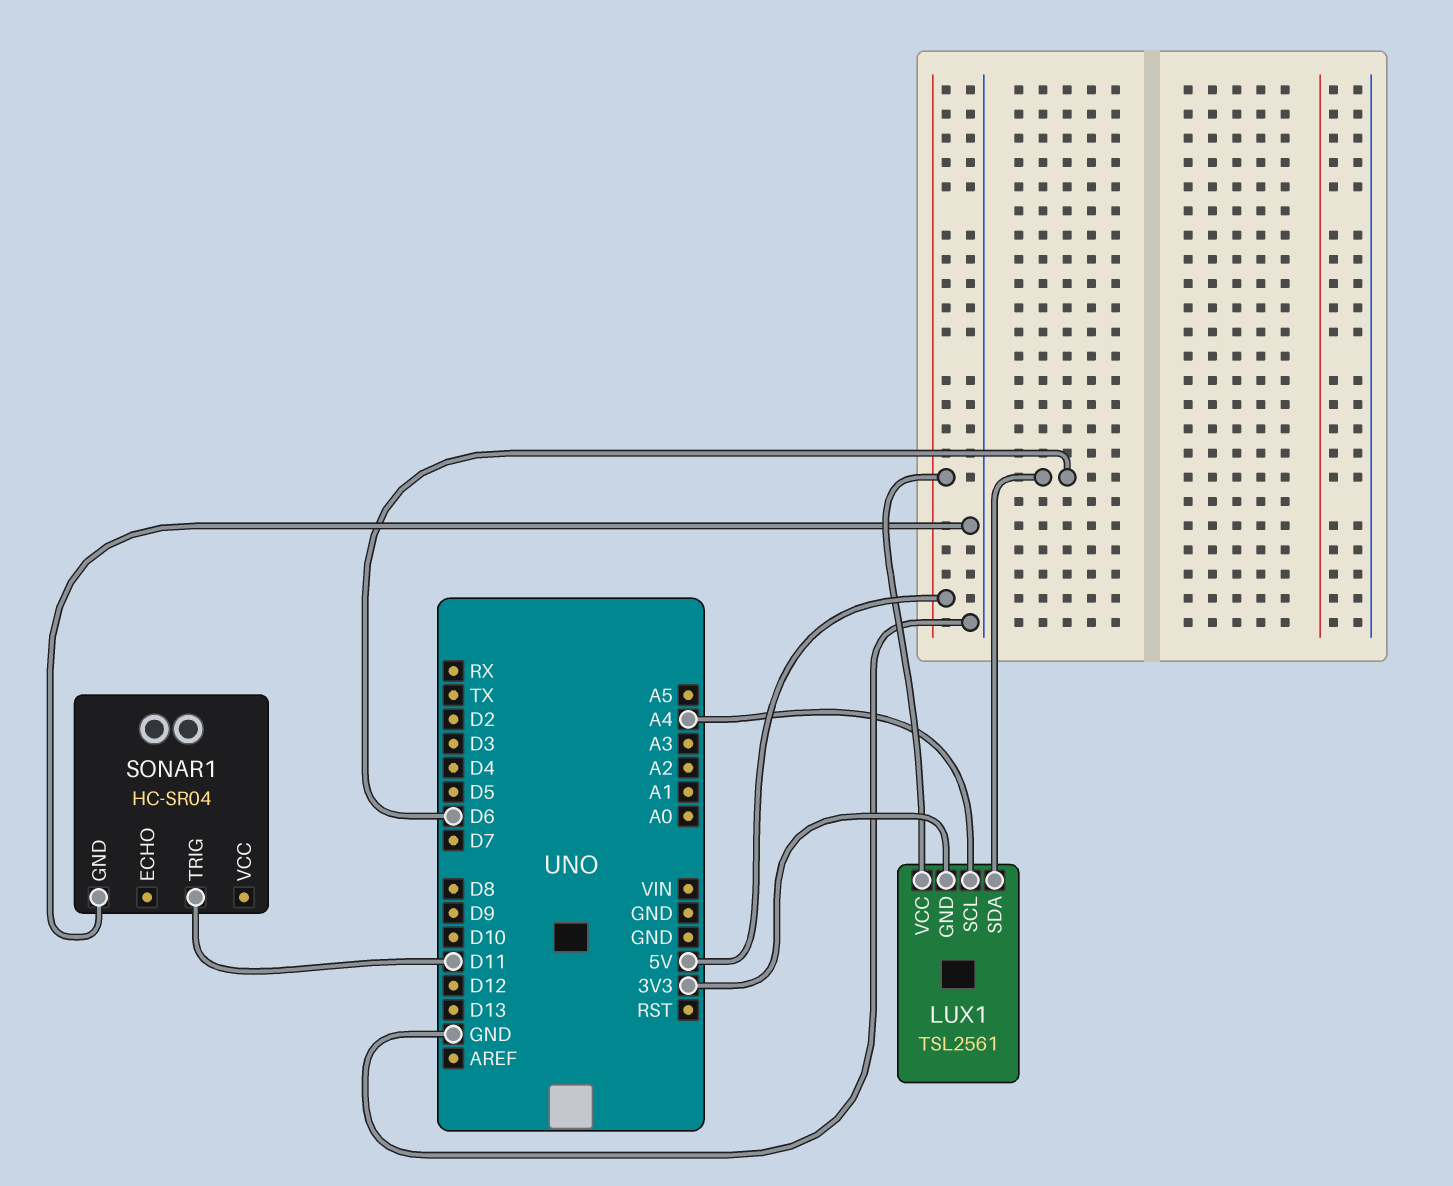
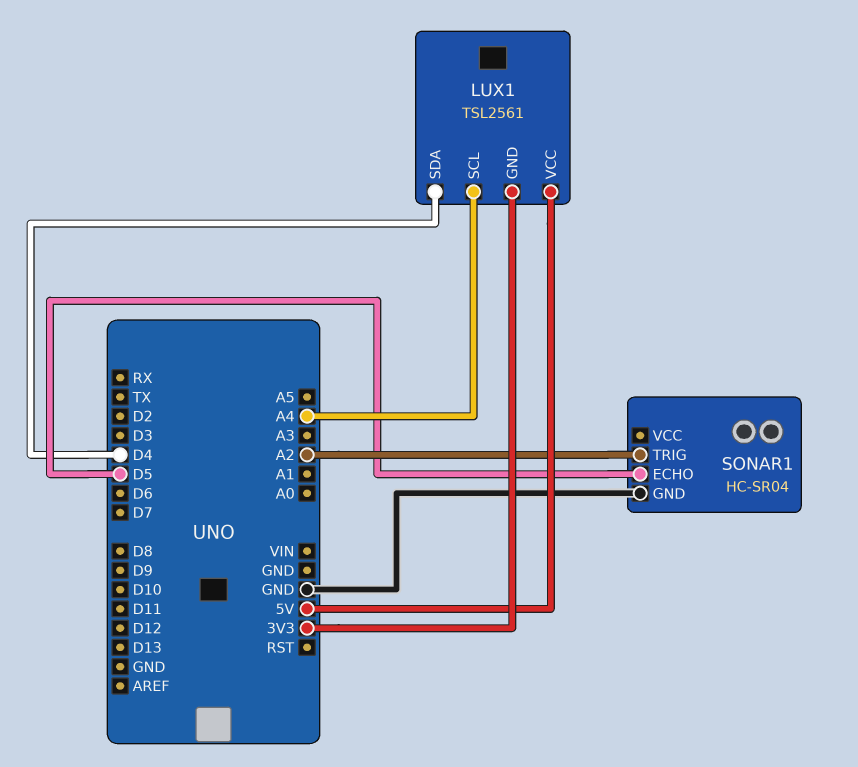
LUX1 pin SDA: D6 -> D4
SONAR1 pin ECHO: none -> D5
SONAR1 pin TRIG: D11 -> A2

